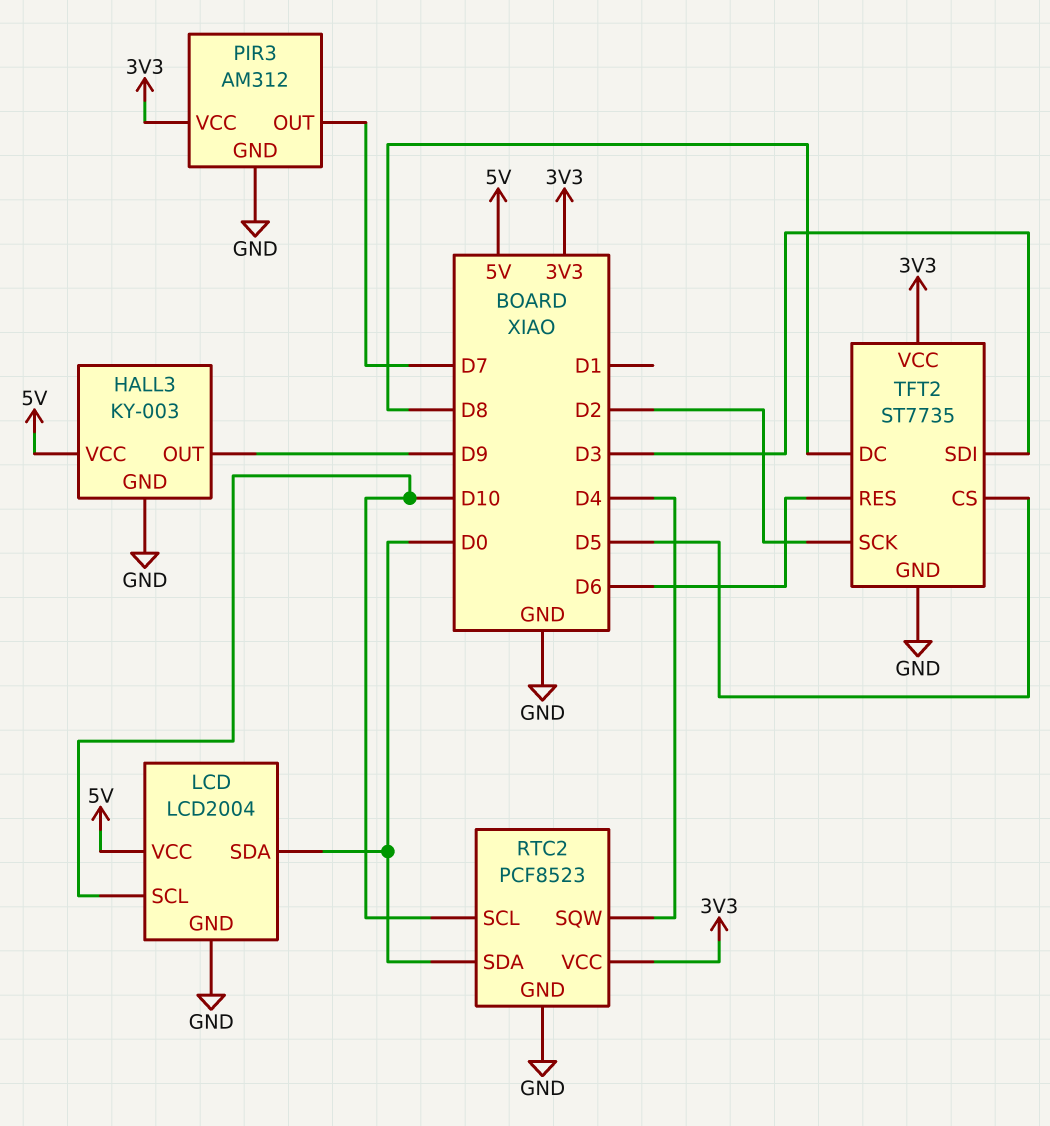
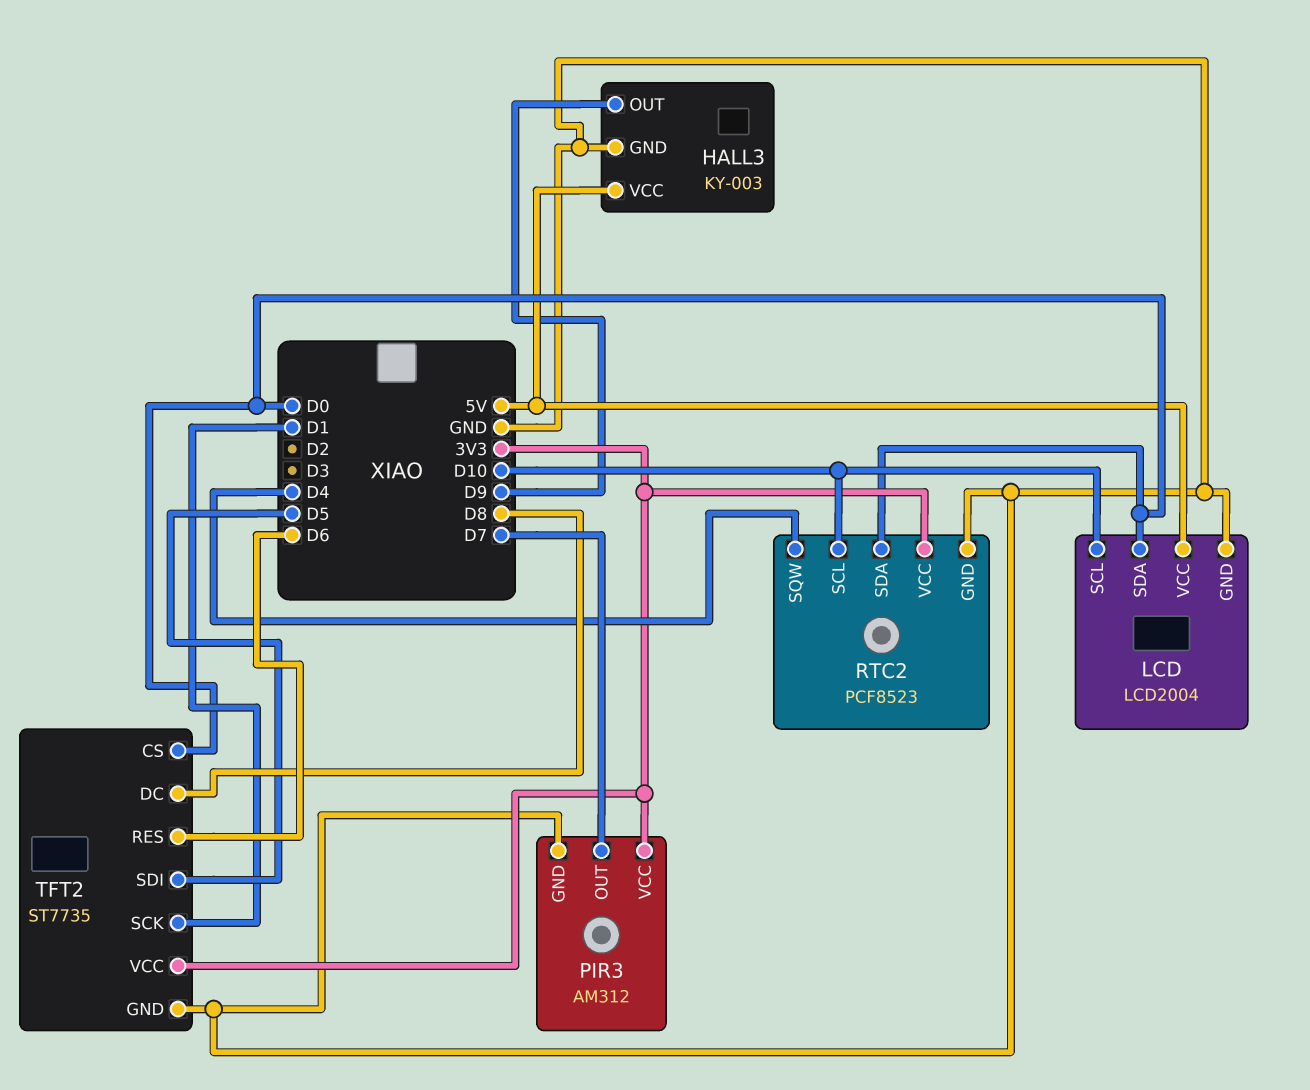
TFT2 pin CS: D5 -> D0
TFT2 pin SCK: D2 -> D1
TFT2 pin SDI: D3 -> D5

